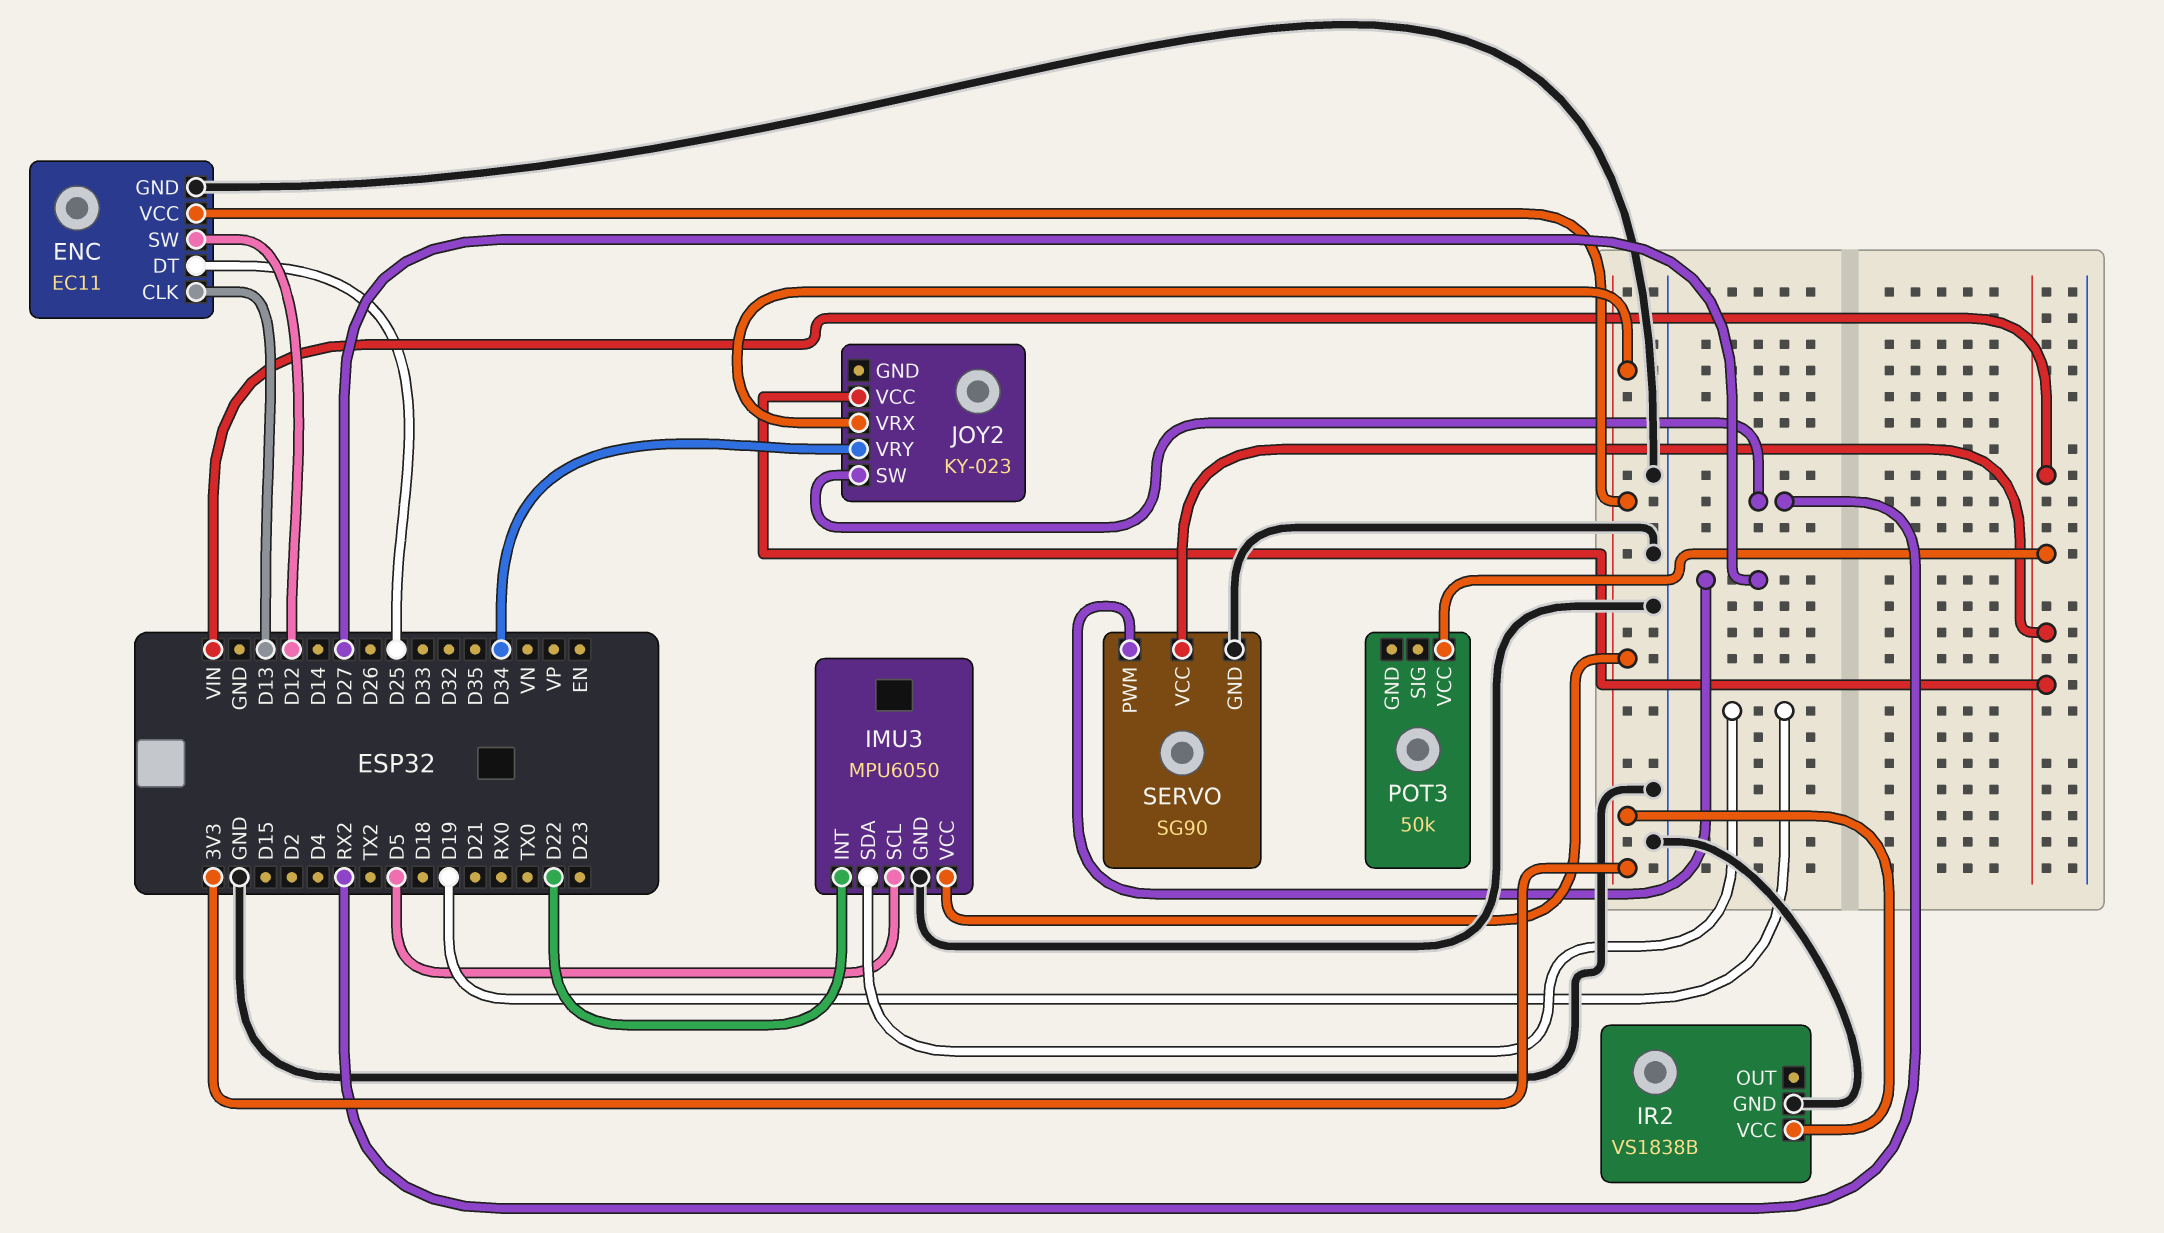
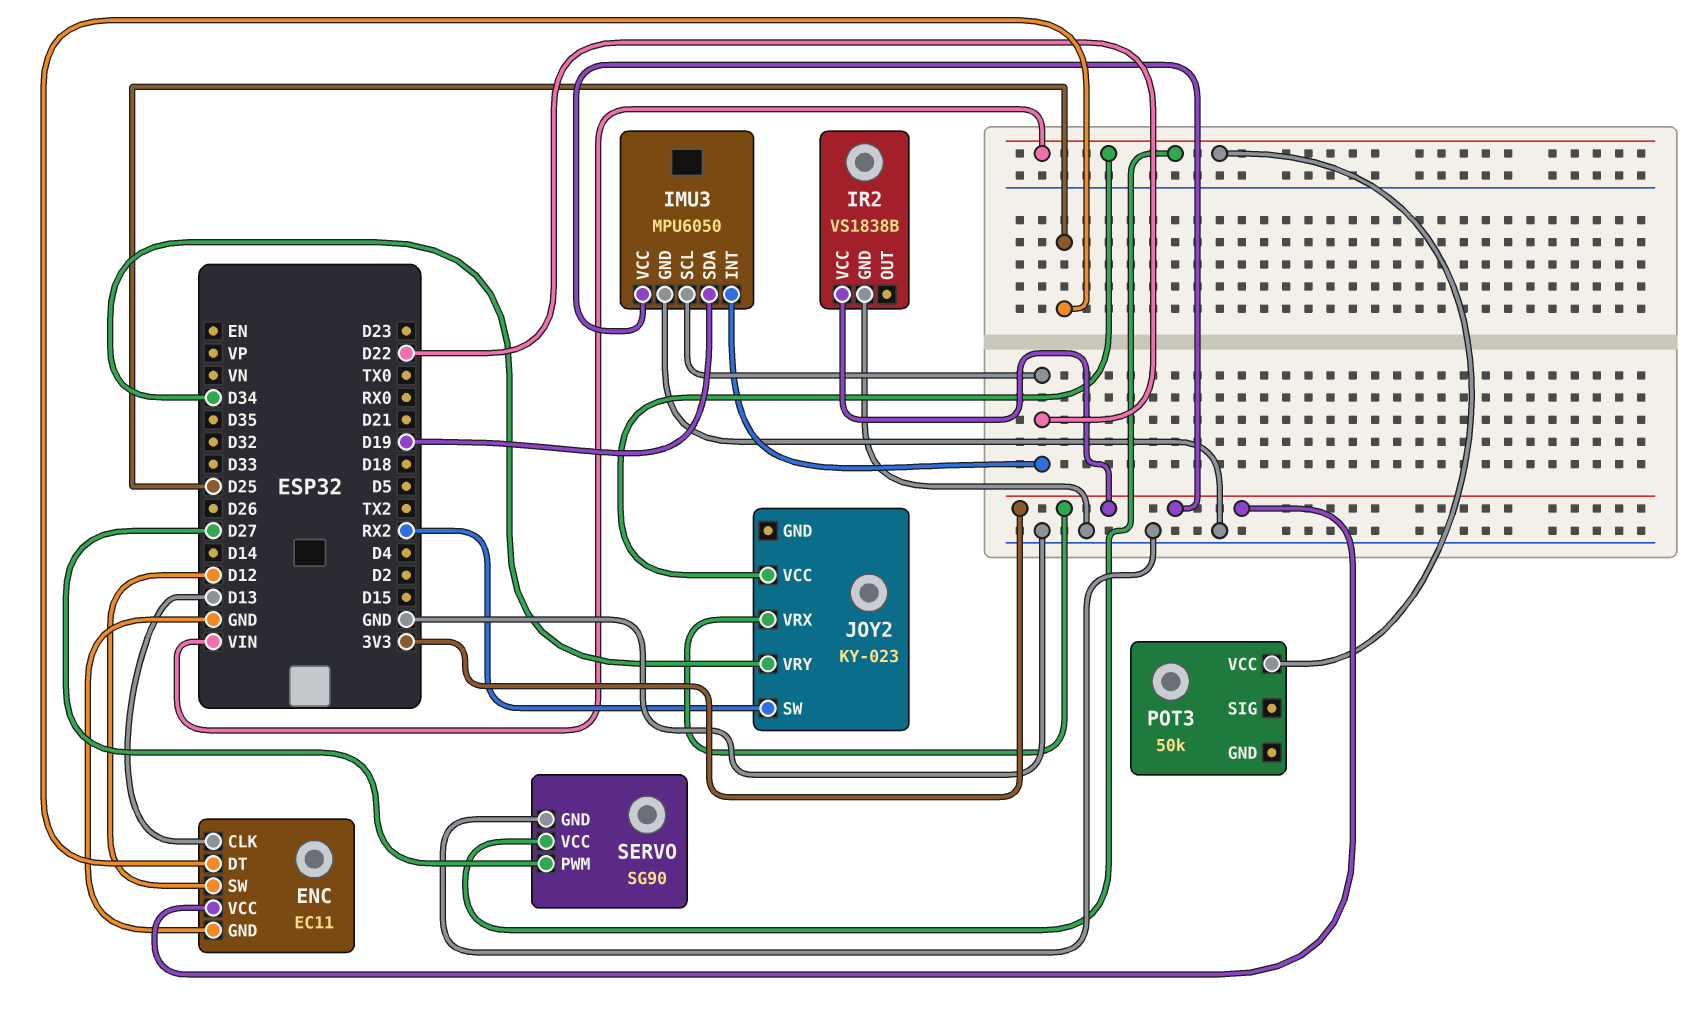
IMU3 pin SCL: D5 -> D22

